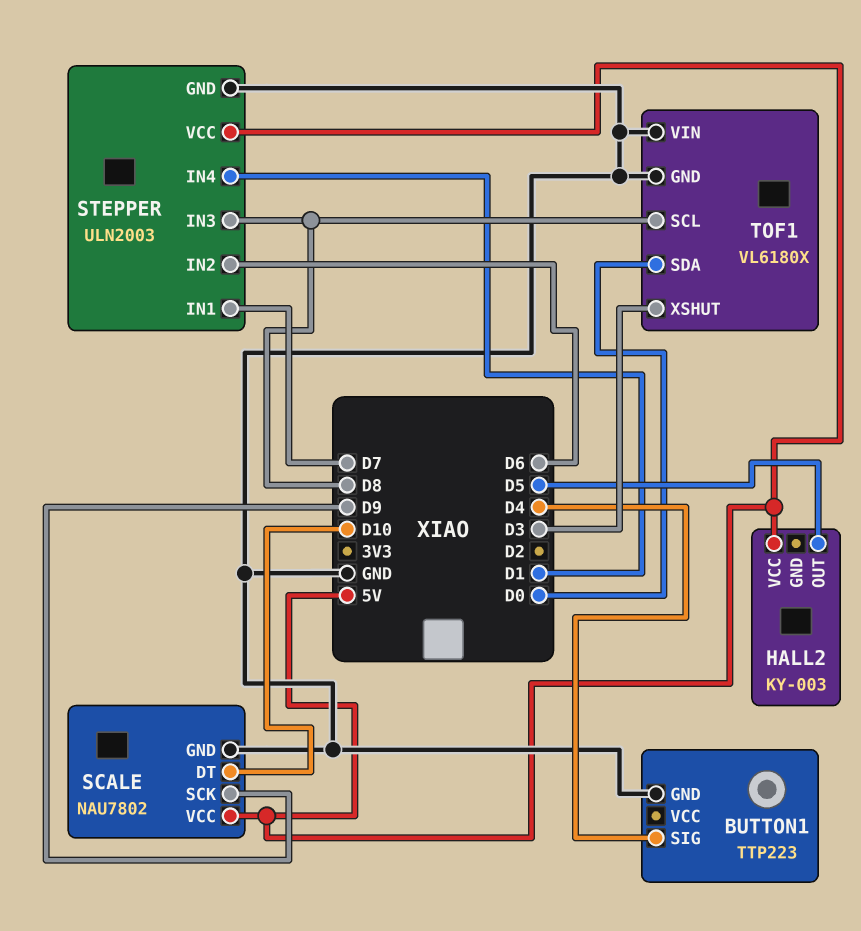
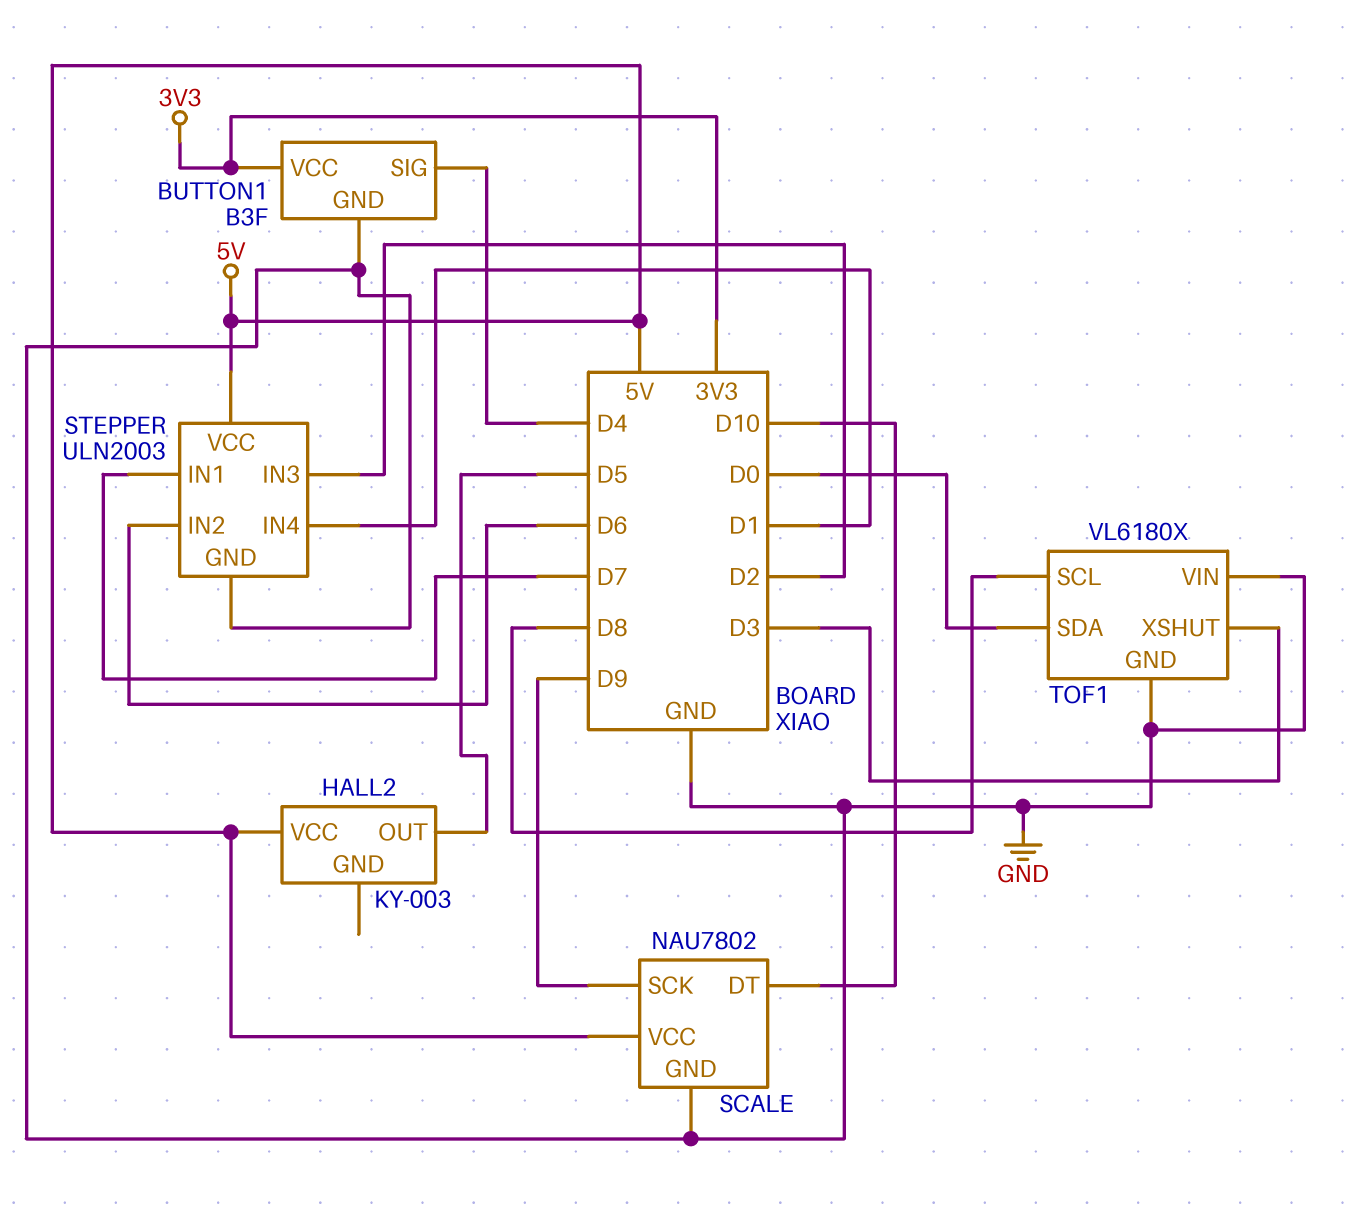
BUTTON1: TTP223 -> B3F
BUTTON1 pin VCC: none -> 3V3
STEPPER pin IN3: D8 -> D2

